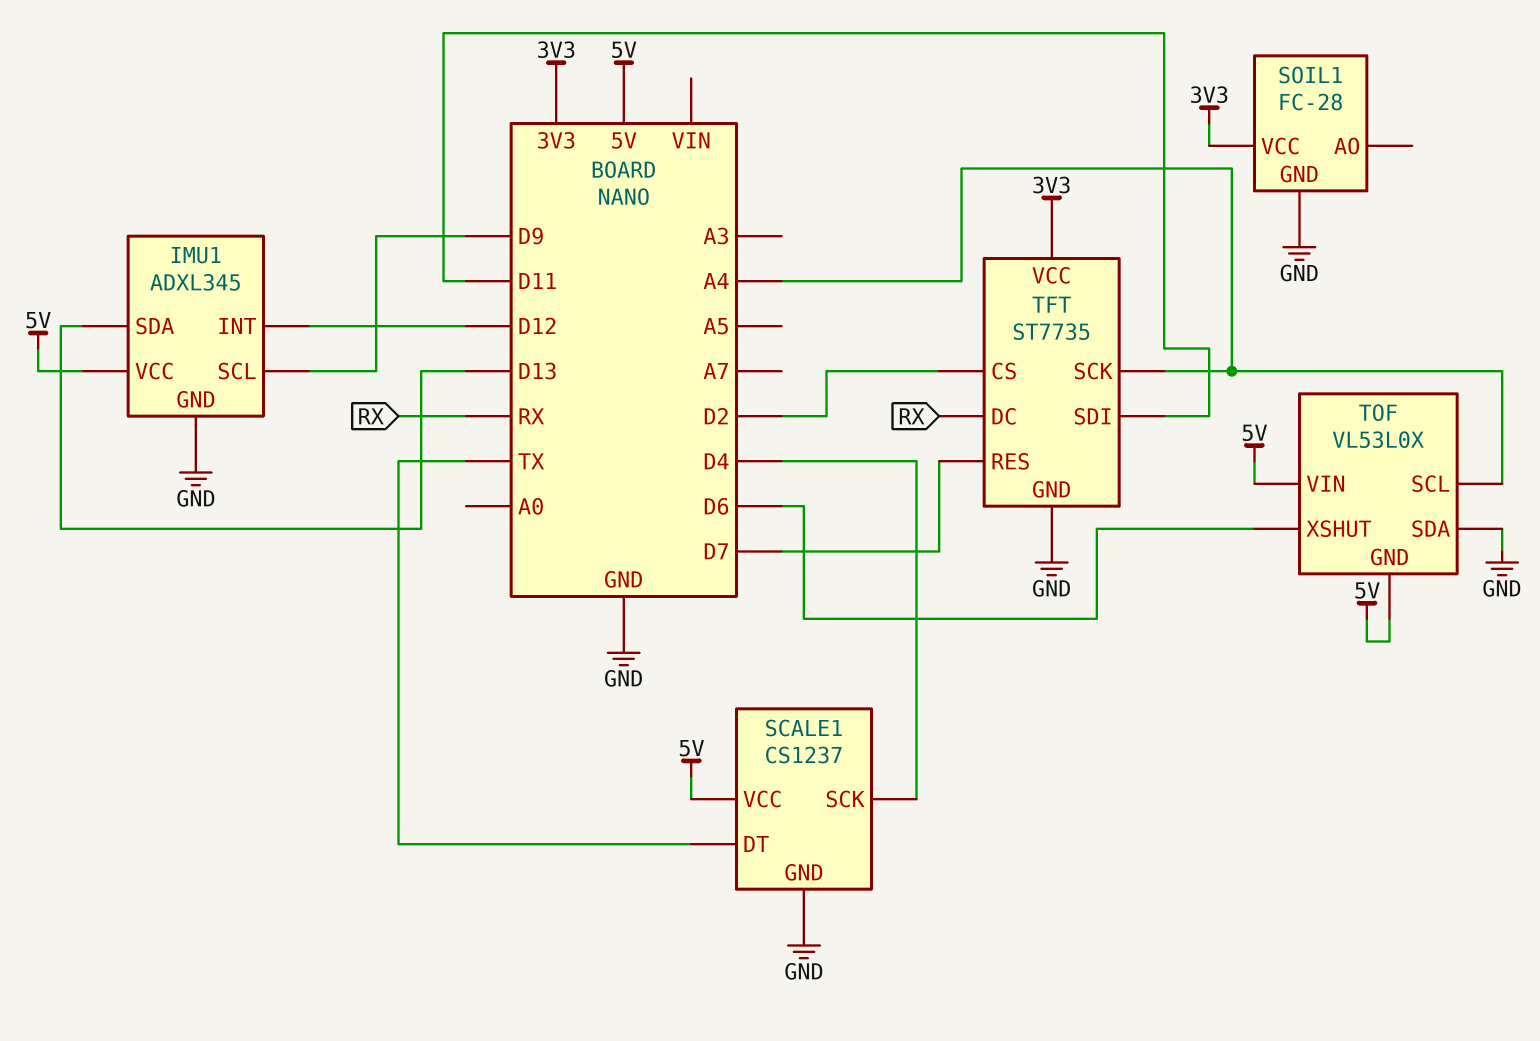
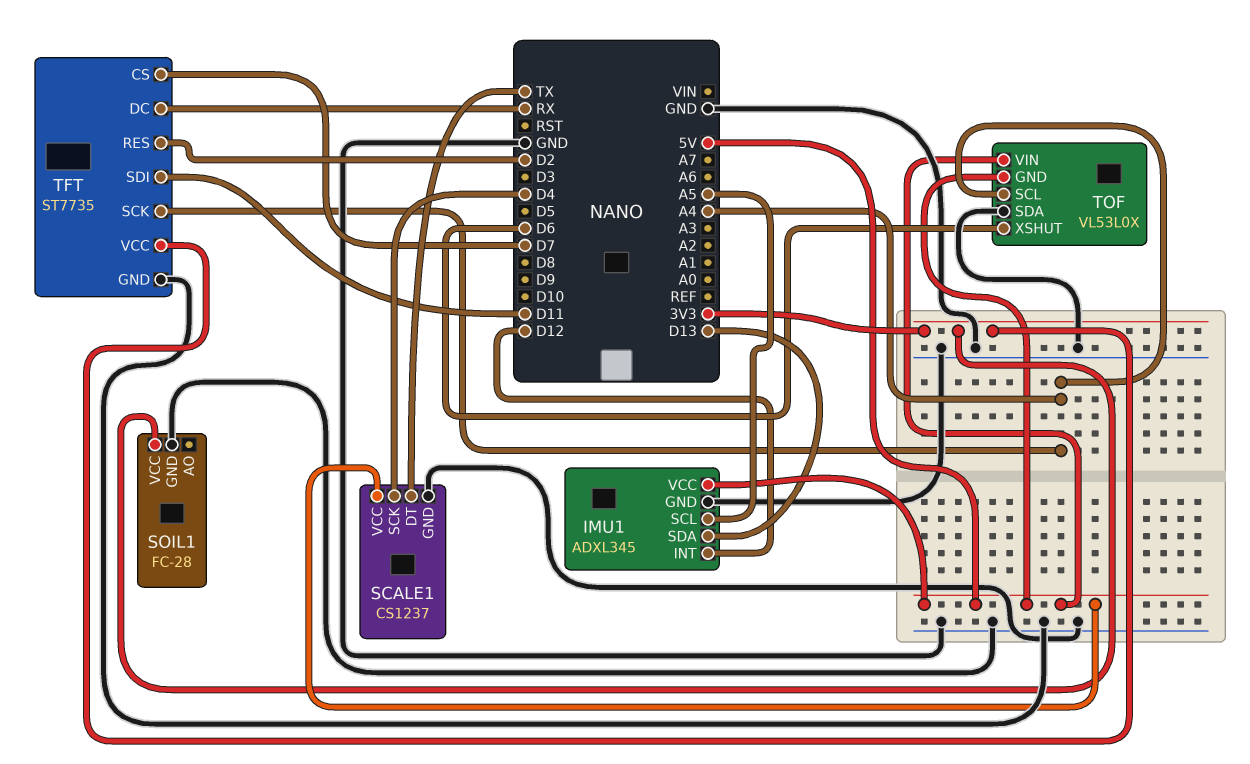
IMU1 pin SCL: D9 -> A5
TFT pin CS: D2 -> D7
TFT pin RES: D7 -> D2

